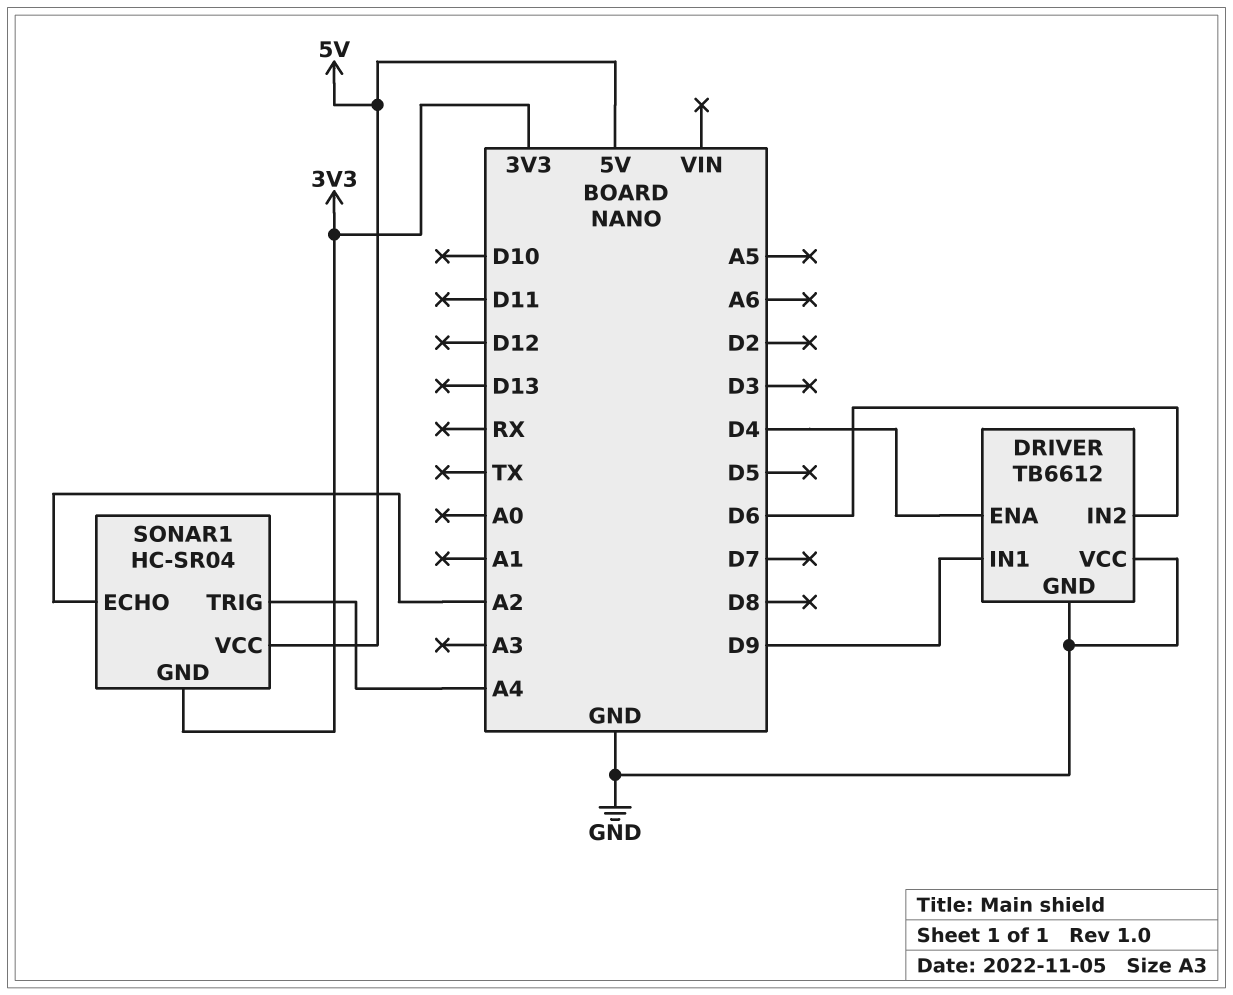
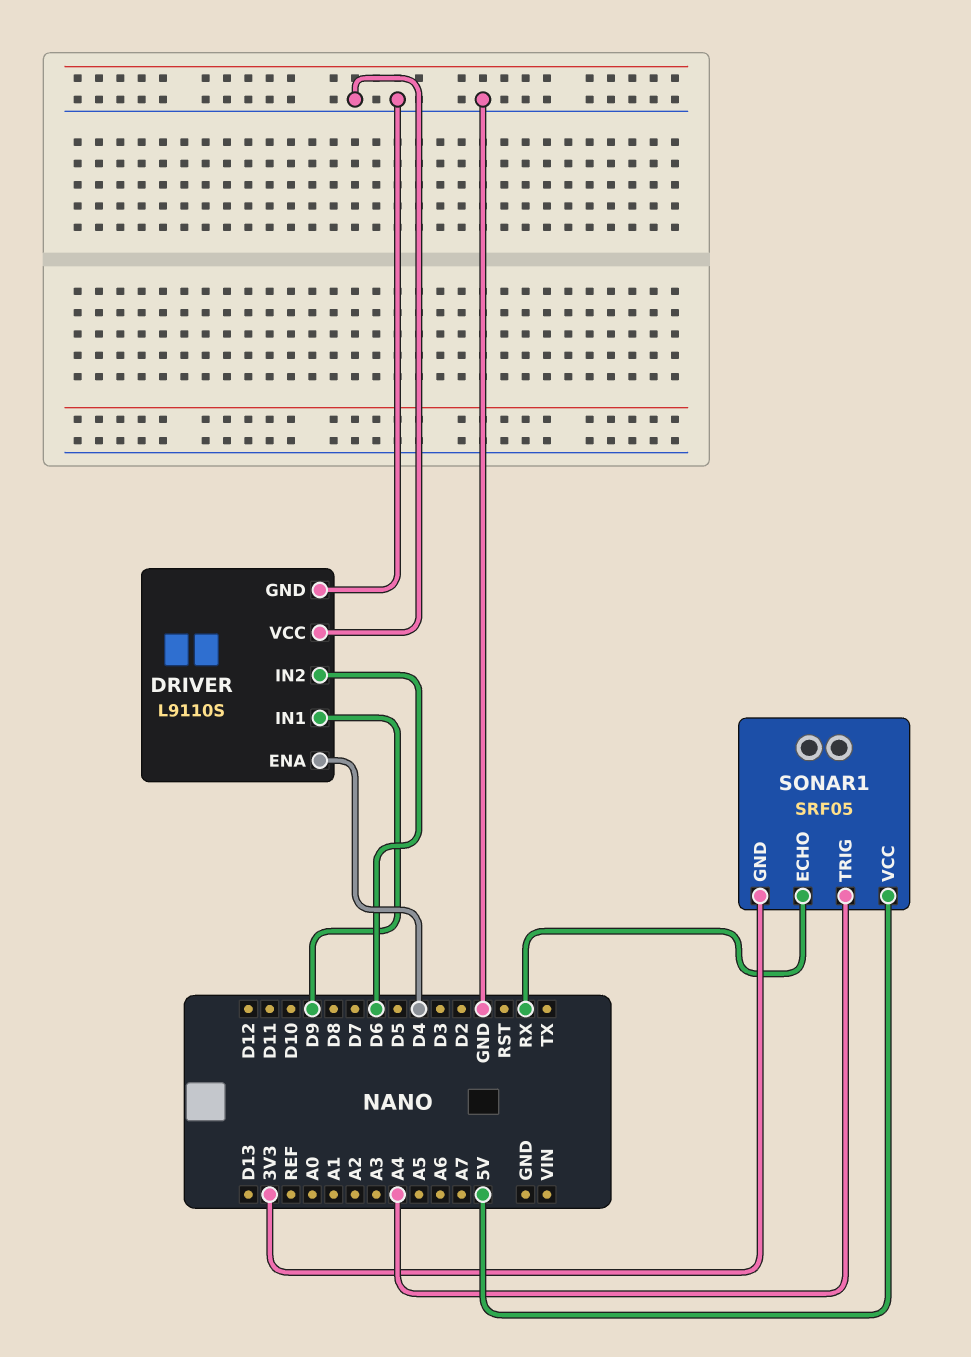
DRIVER: TB6612 -> L9110S
SONAR1: HC-SR04 -> SRF05
SONAR1 pin ECHO: A2 -> RX

